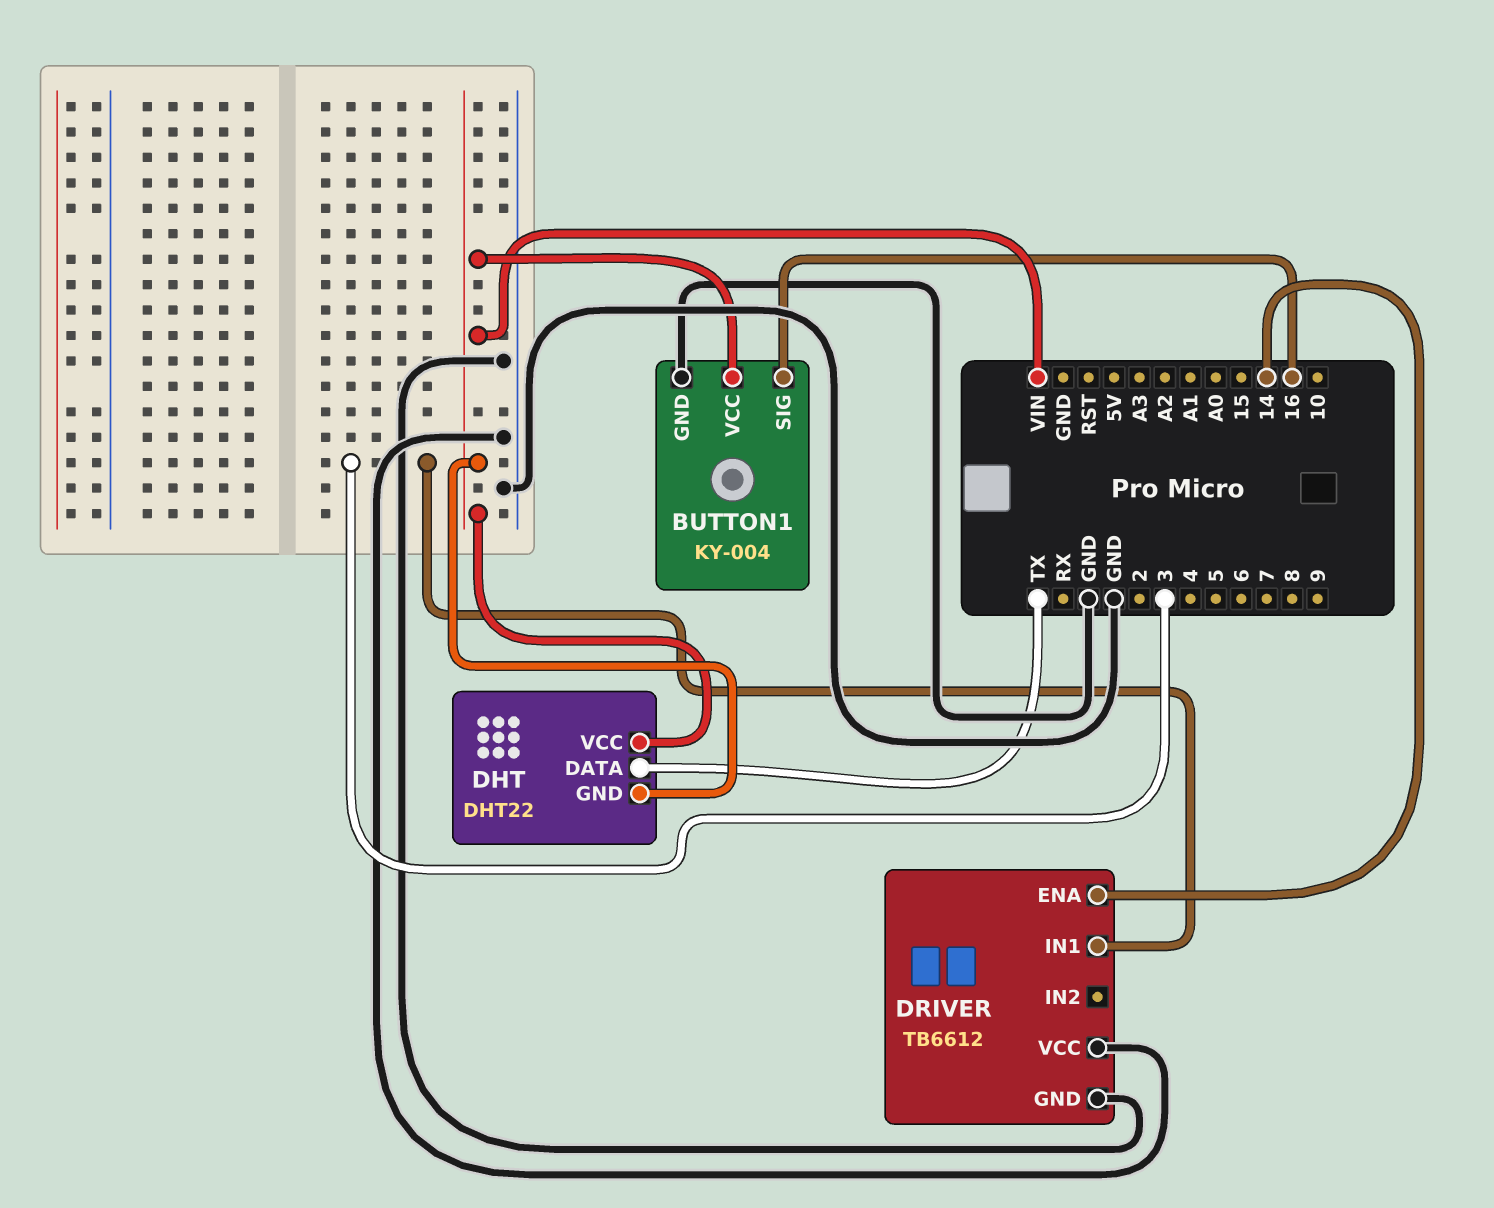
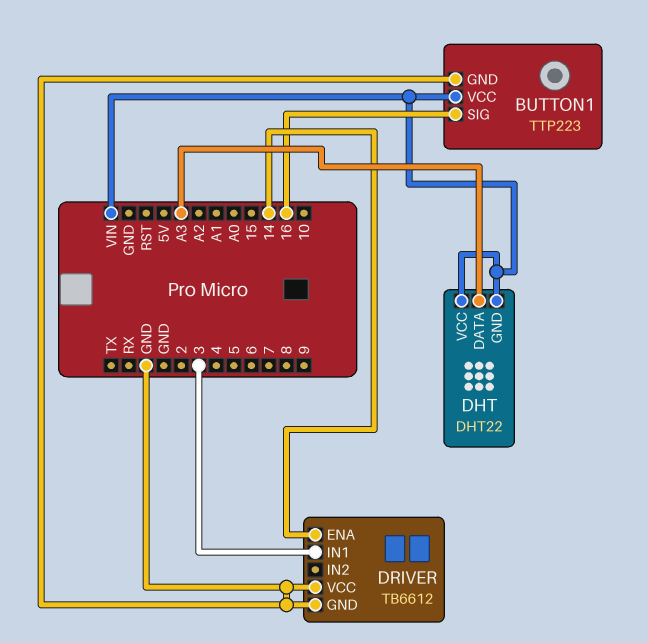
BUTTON1: KY-004 -> TTP223
DHT pin DATA: TX -> A3

